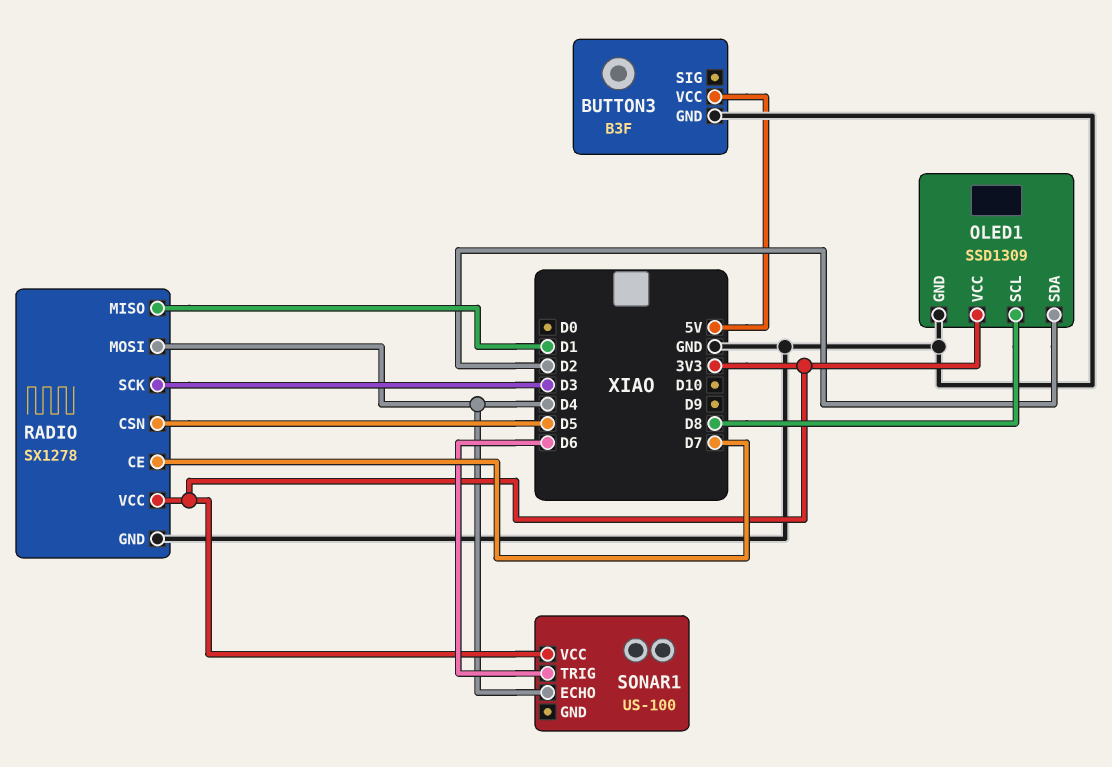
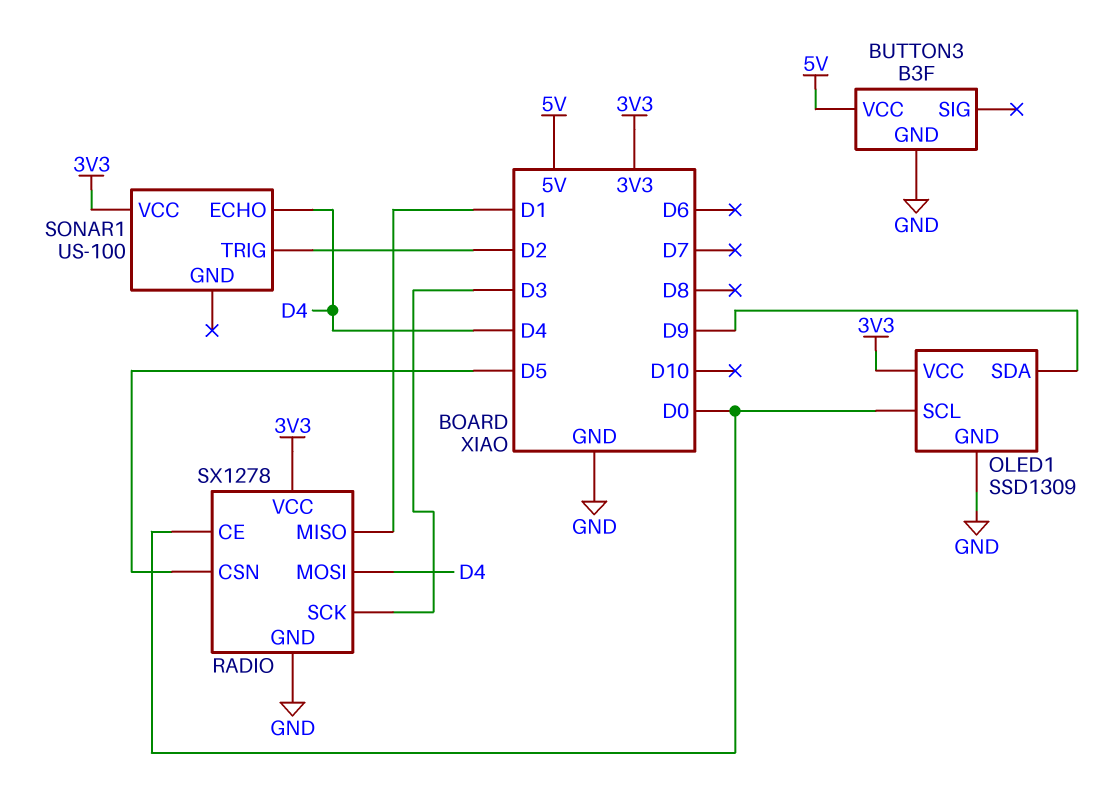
OLED1 pin SCL: D8 -> D0
OLED1 pin SDA: D2 -> D9
RADIO pin CE: D7 -> D0
SONAR1 pin TRIG: D6 -> D2

